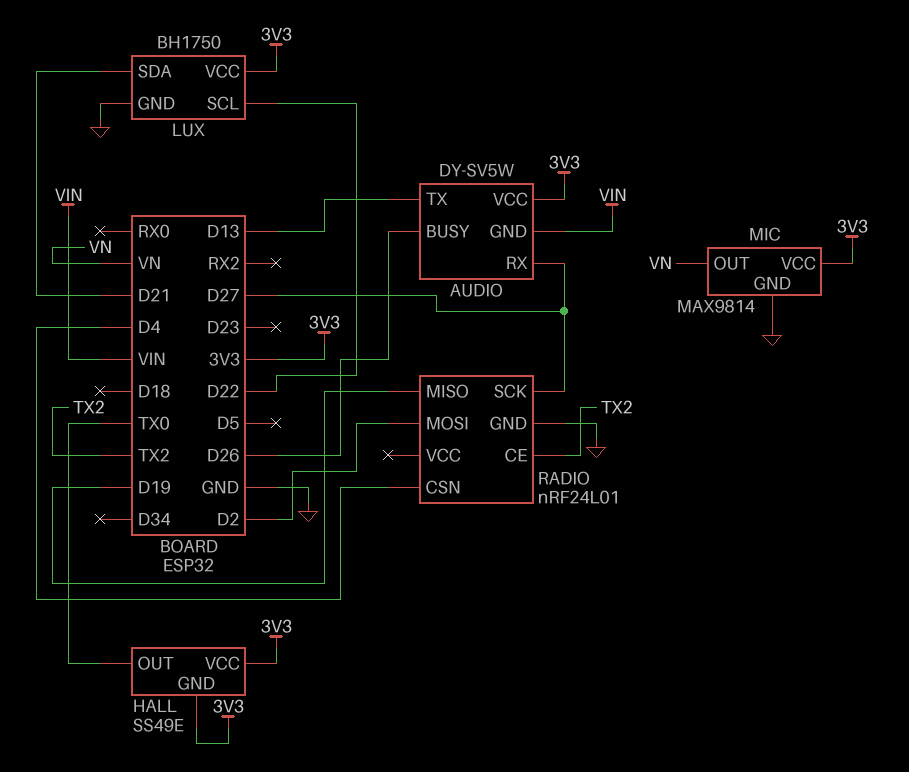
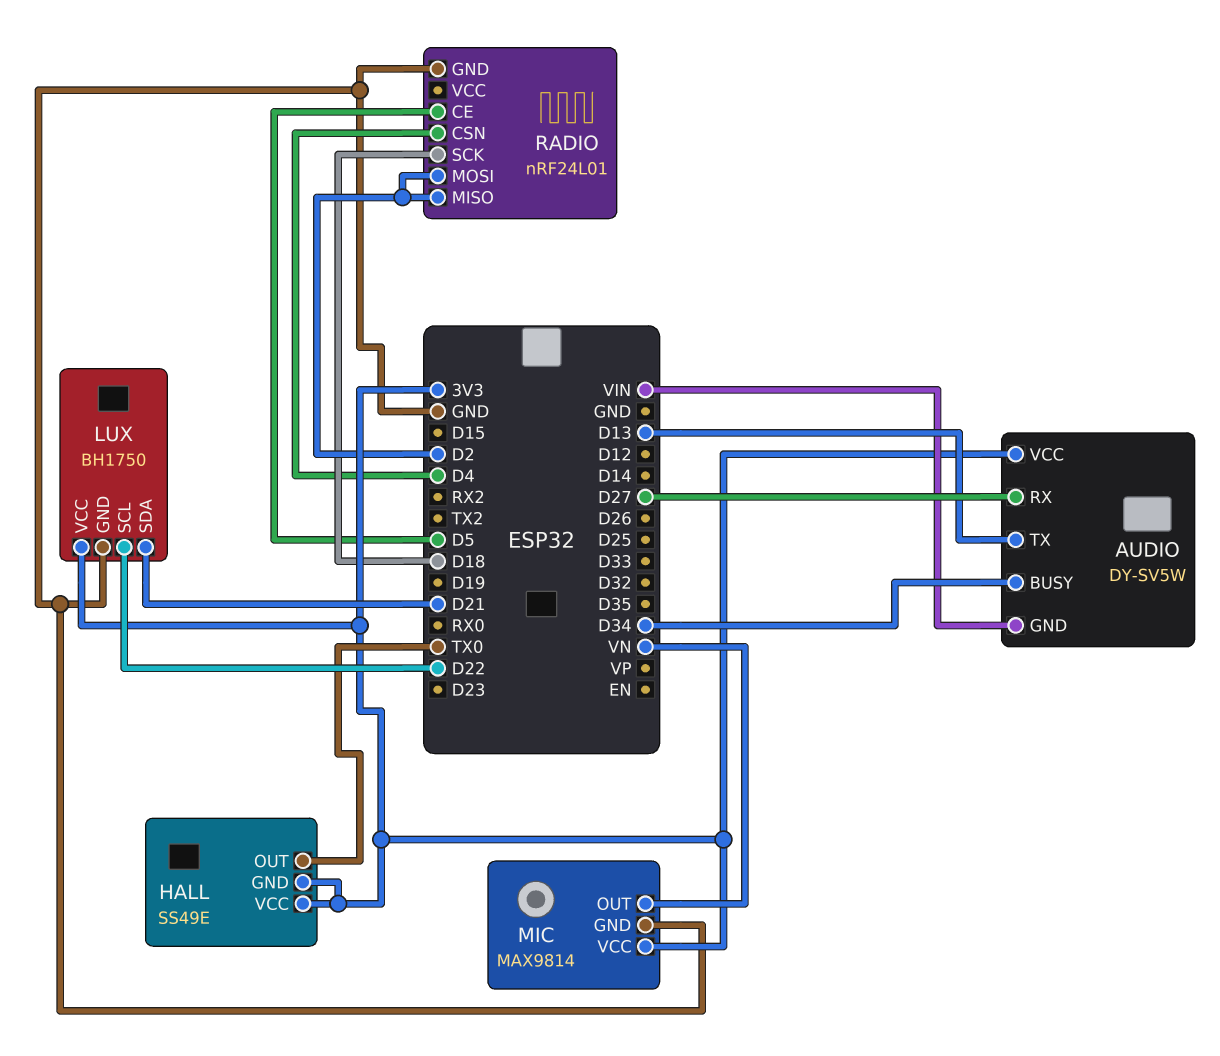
AUDIO pin BUSY: D26 -> D34
RADIO pin CE: TX2 -> D5
RADIO pin MISO: D19 -> D2
RADIO pin SCK: D27 -> D18

